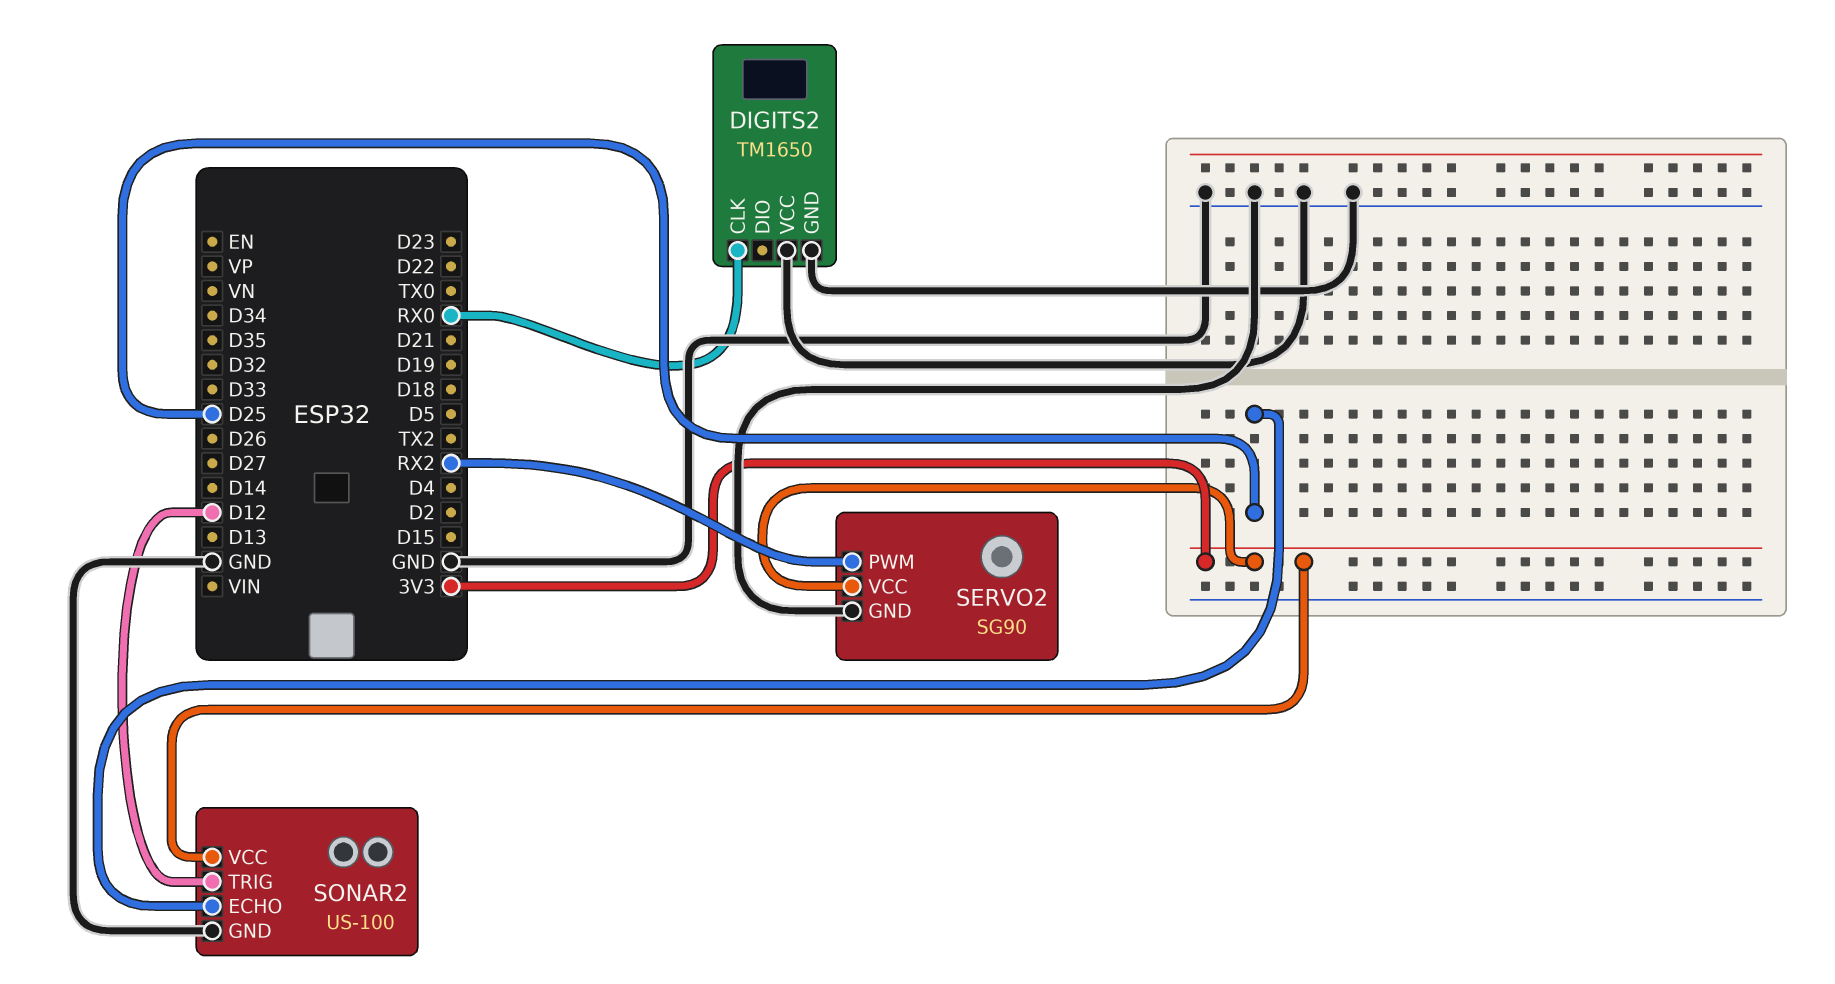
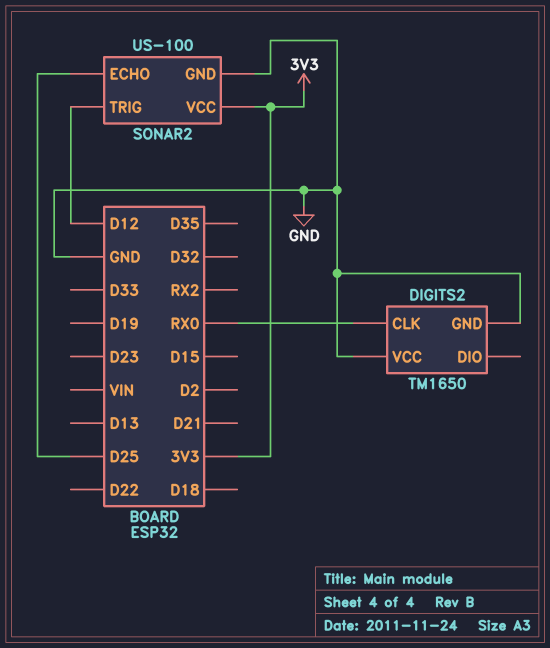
SERVO2: SG90 -> none
SERVO2 pin GND: GND -> none
SERVO2 pin PWM: RX2 -> none
SERVO2 pin VCC: 3V3 -> none

